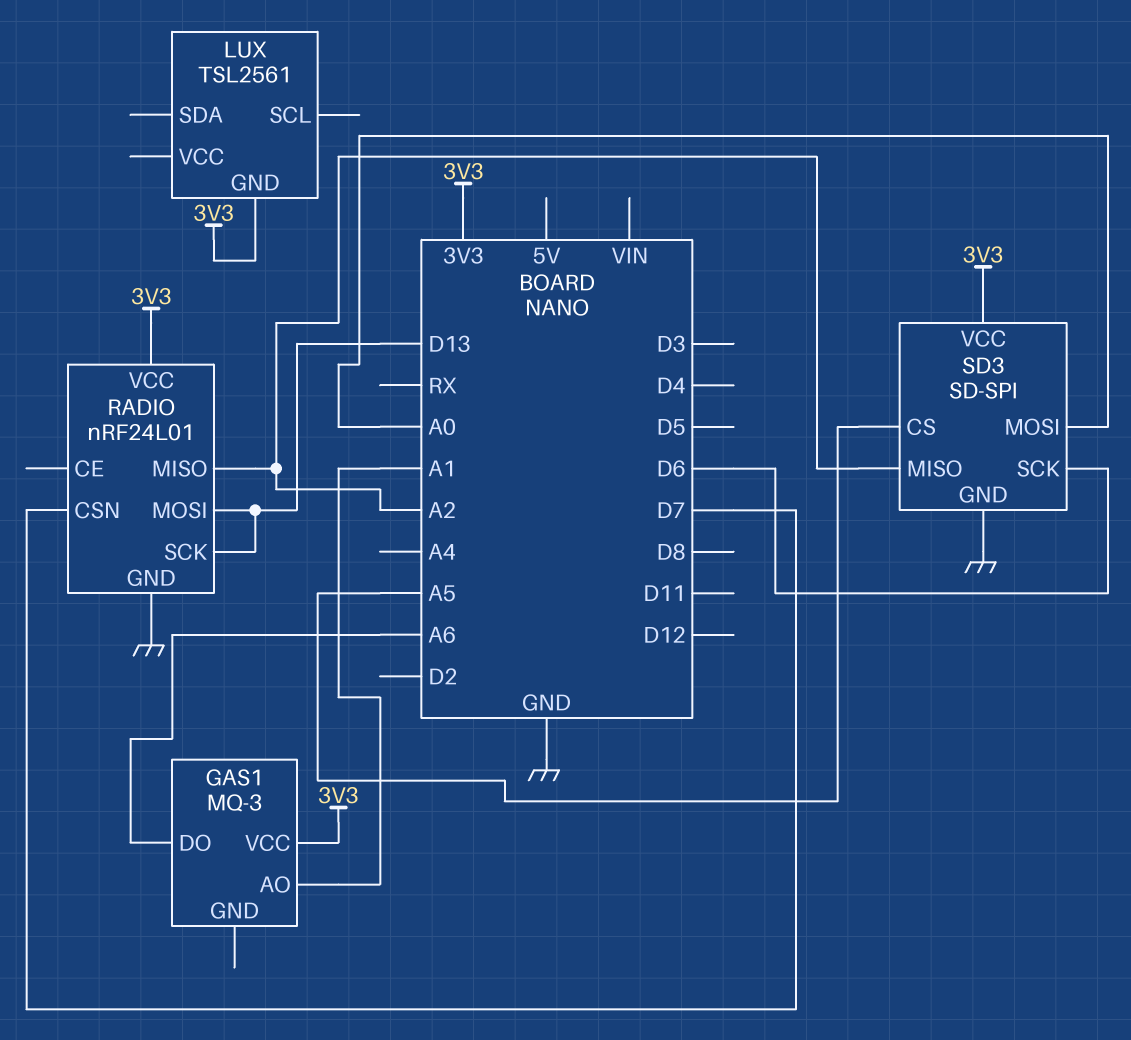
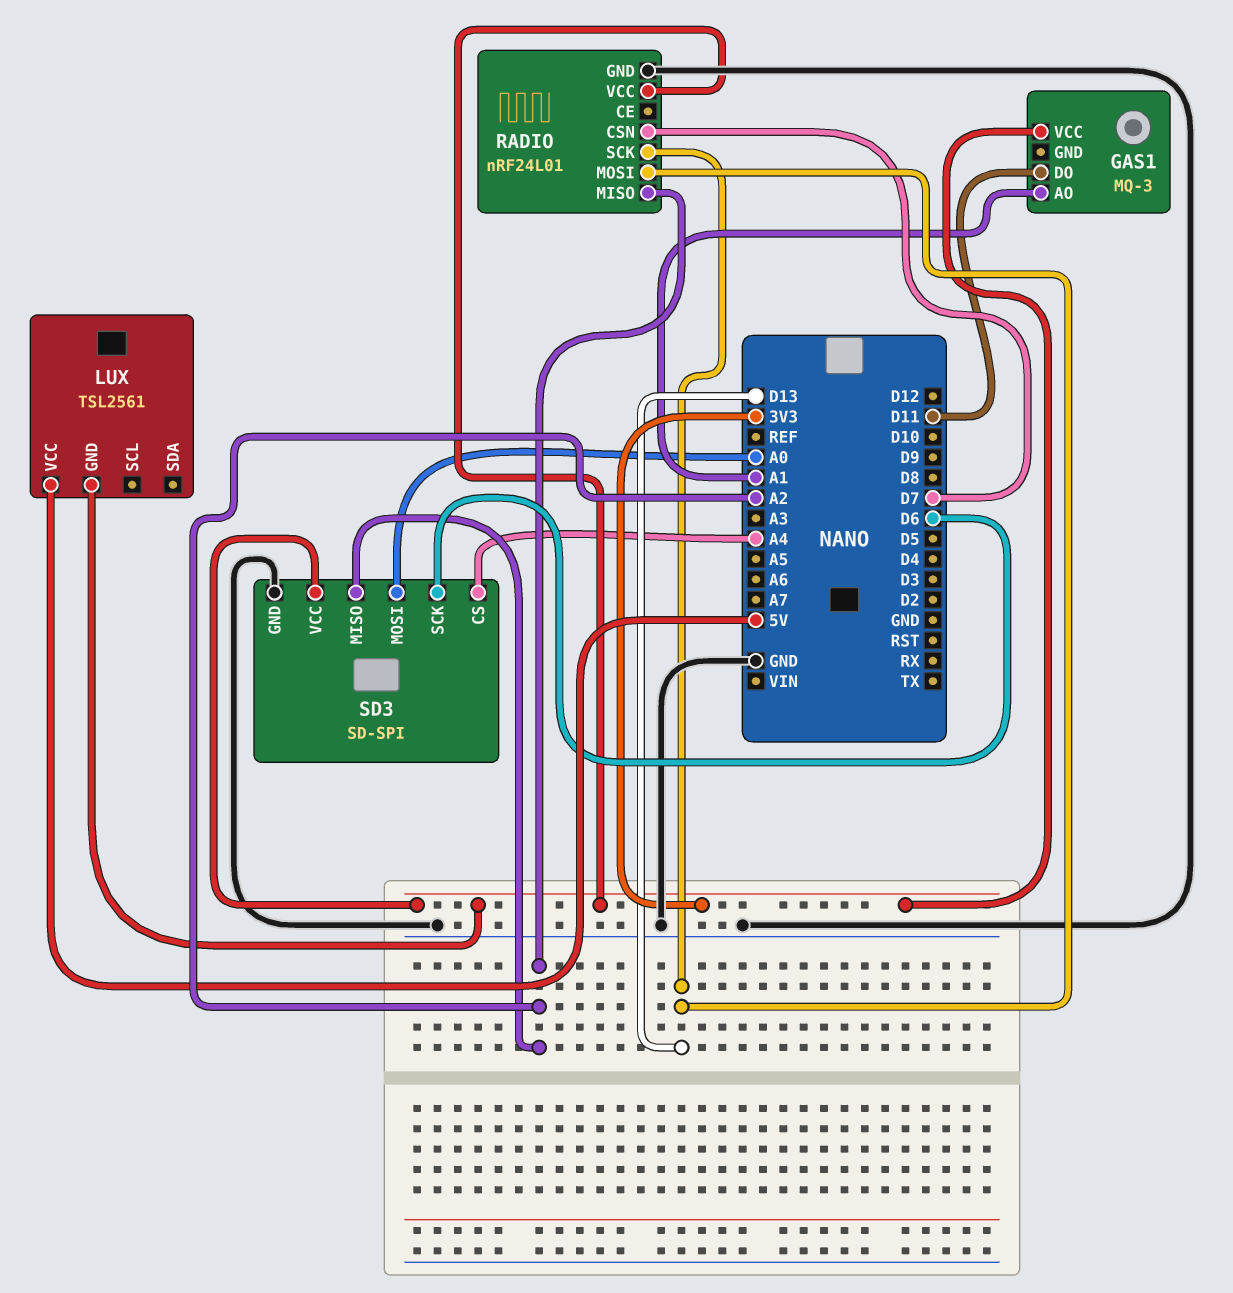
GAS1 pin DO: A6 -> D11
LUX pin VCC: none -> 5V
SD3 pin CS: A5 -> A4

